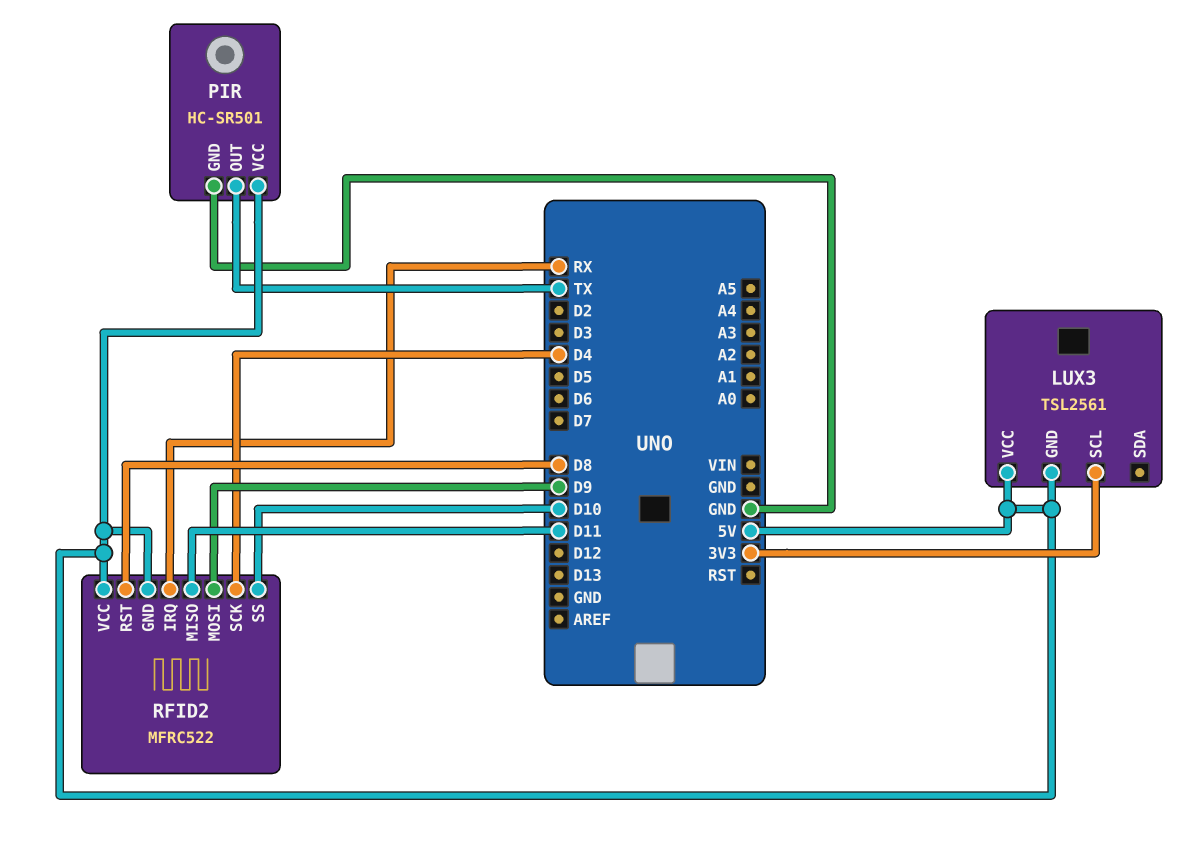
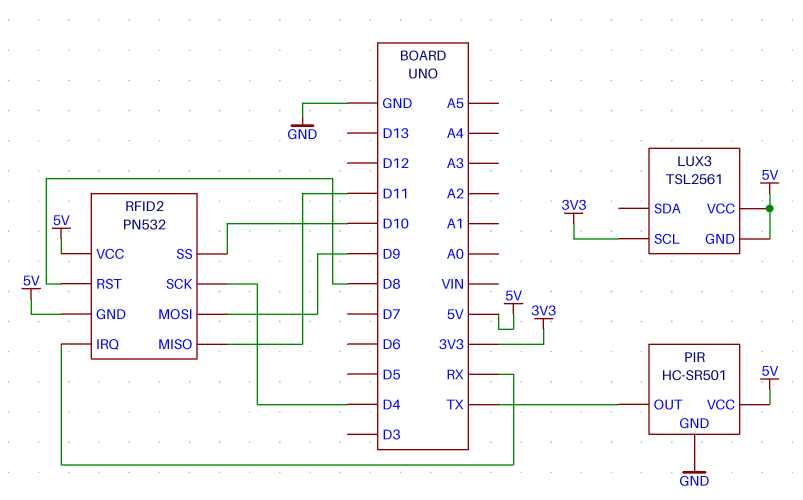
RFID2: MFRC522 -> PN532

